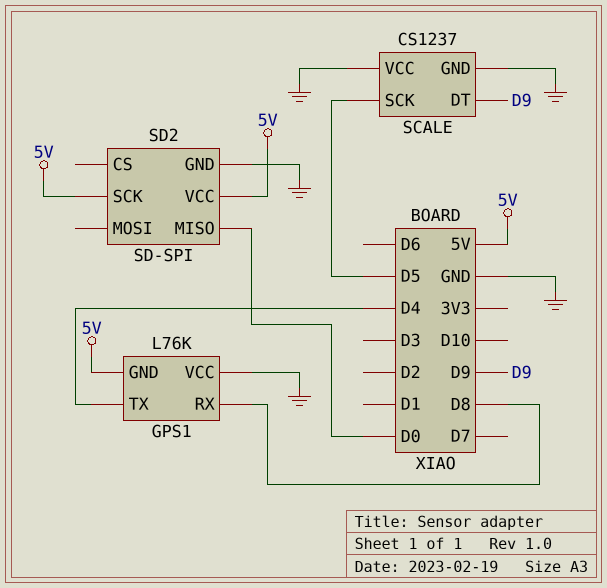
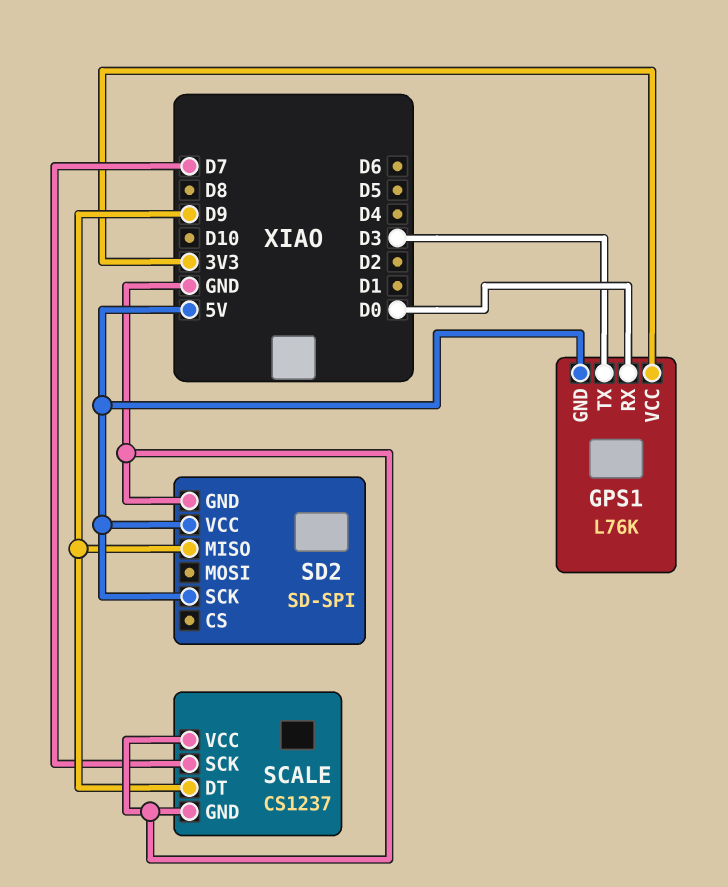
GPS1 pin RX: D8 -> D0
GPS1 pin TX: D4 -> D3
GPS1 pin VCC: GND -> 3V3
SCALE pin SCK: D5 -> D7
SD2 pin MISO: D0 -> D9

